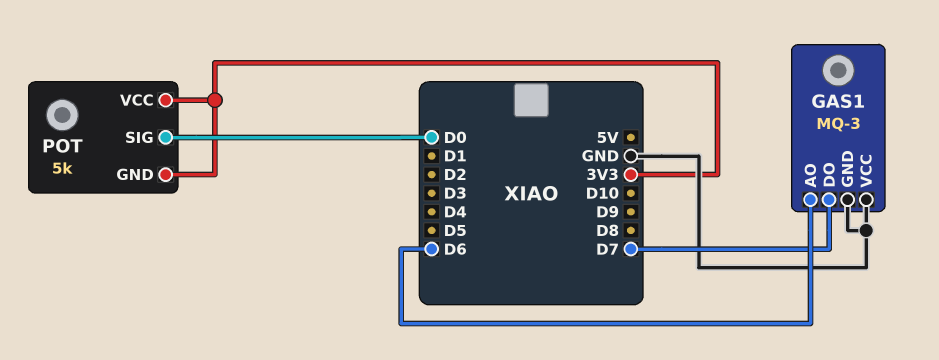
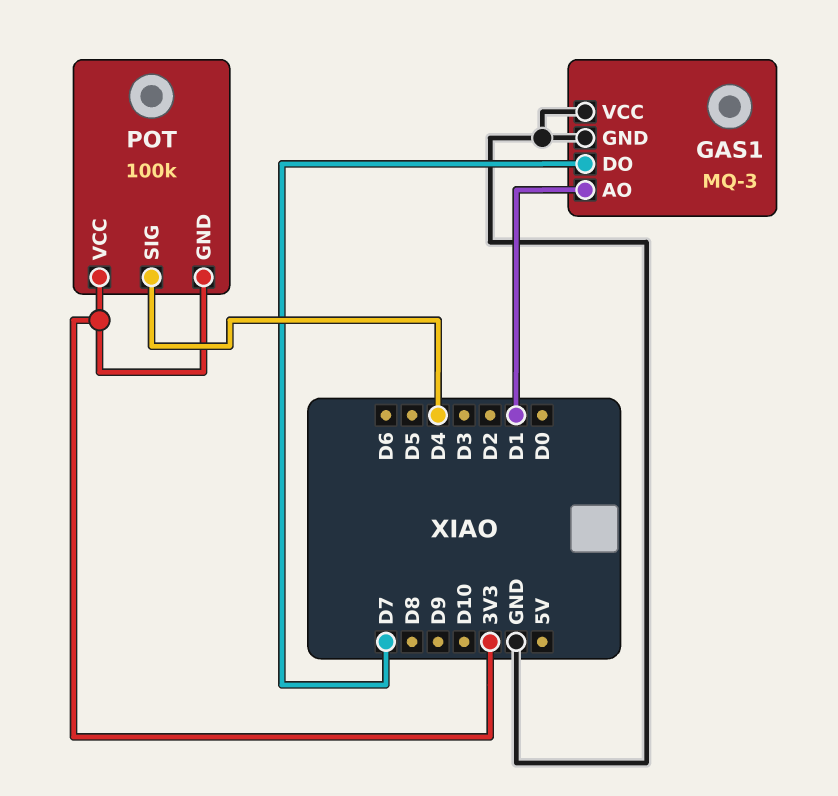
GAS1 pin AO: D6 -> D1
POT: 5k -> 100k
POT pin SIG: D0 -> D4

